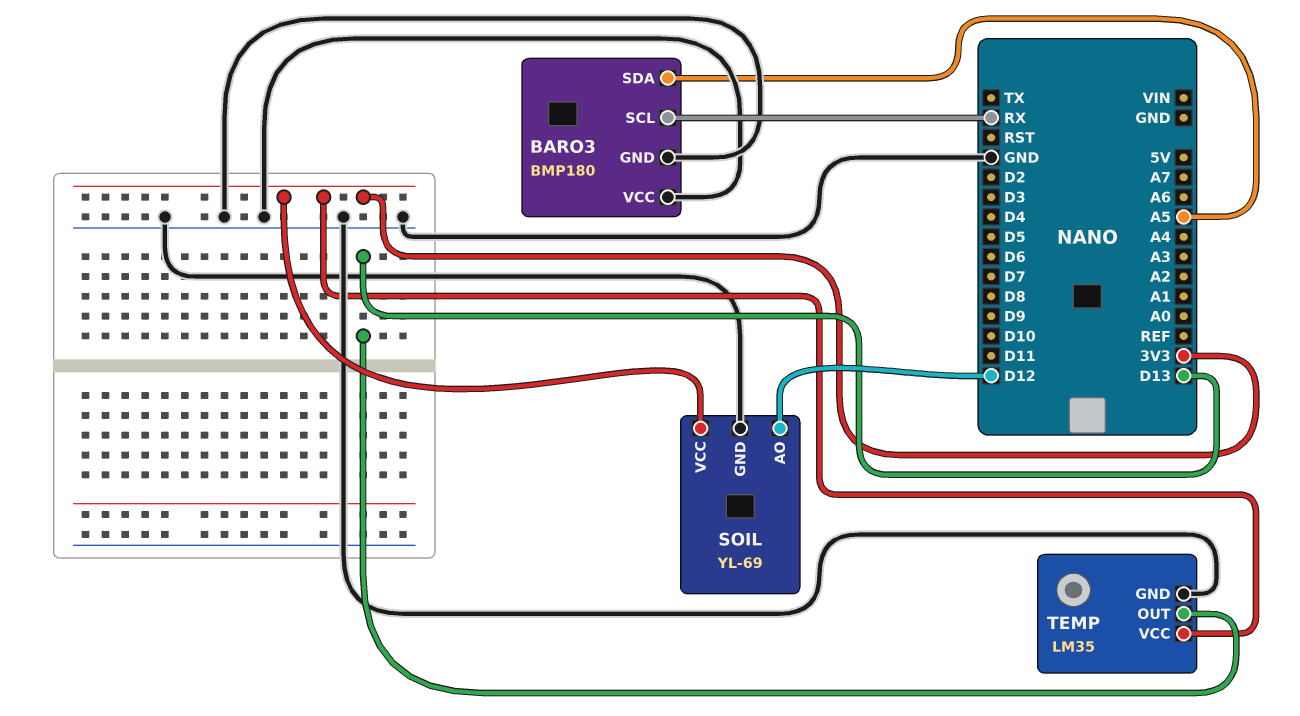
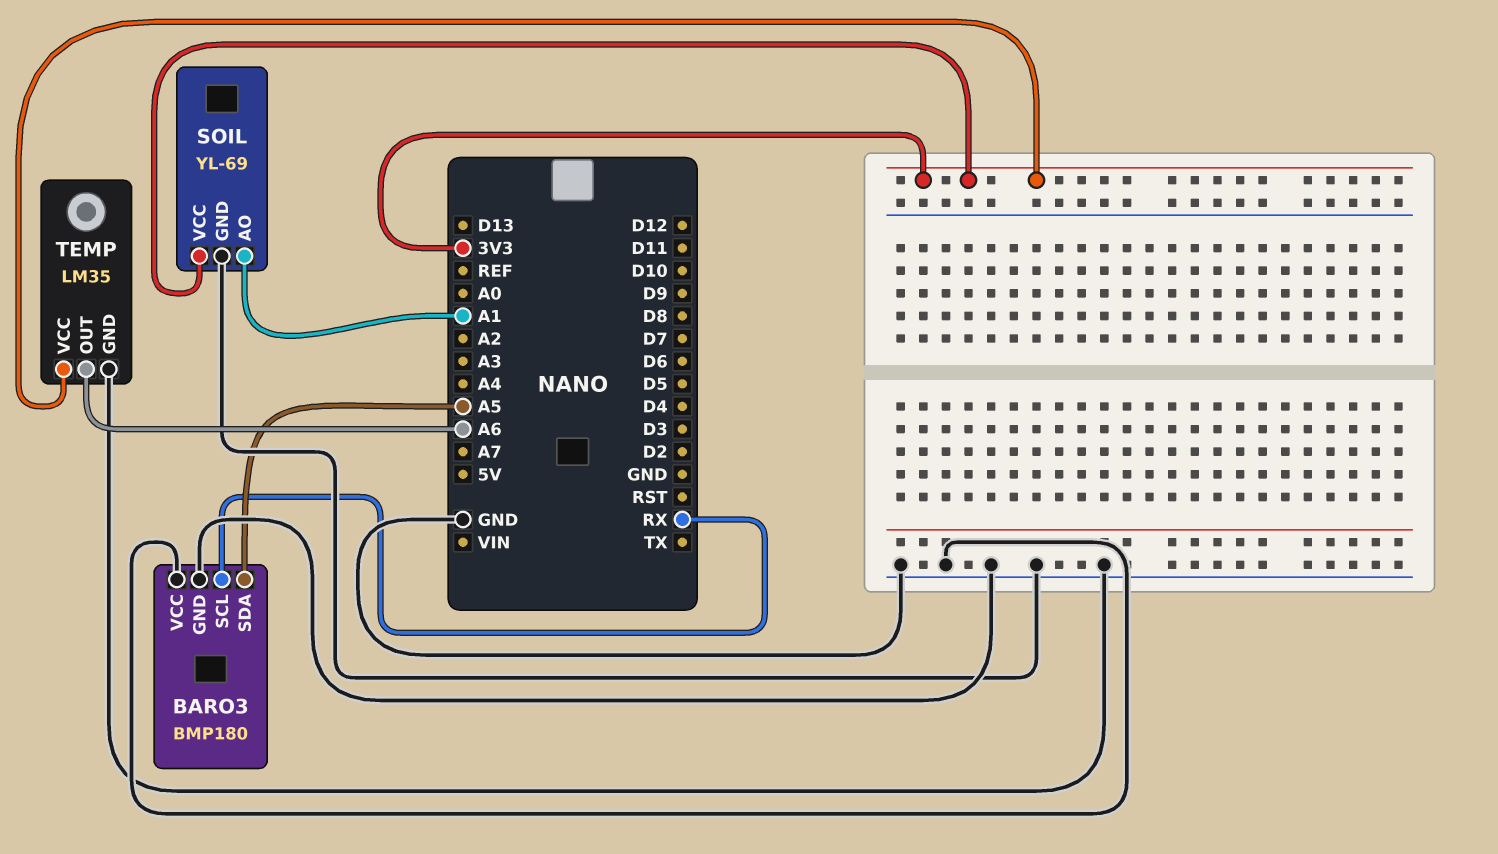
SOIL pin AO: D12 -> A1
TEMP pin OUT: D13 -> A6

